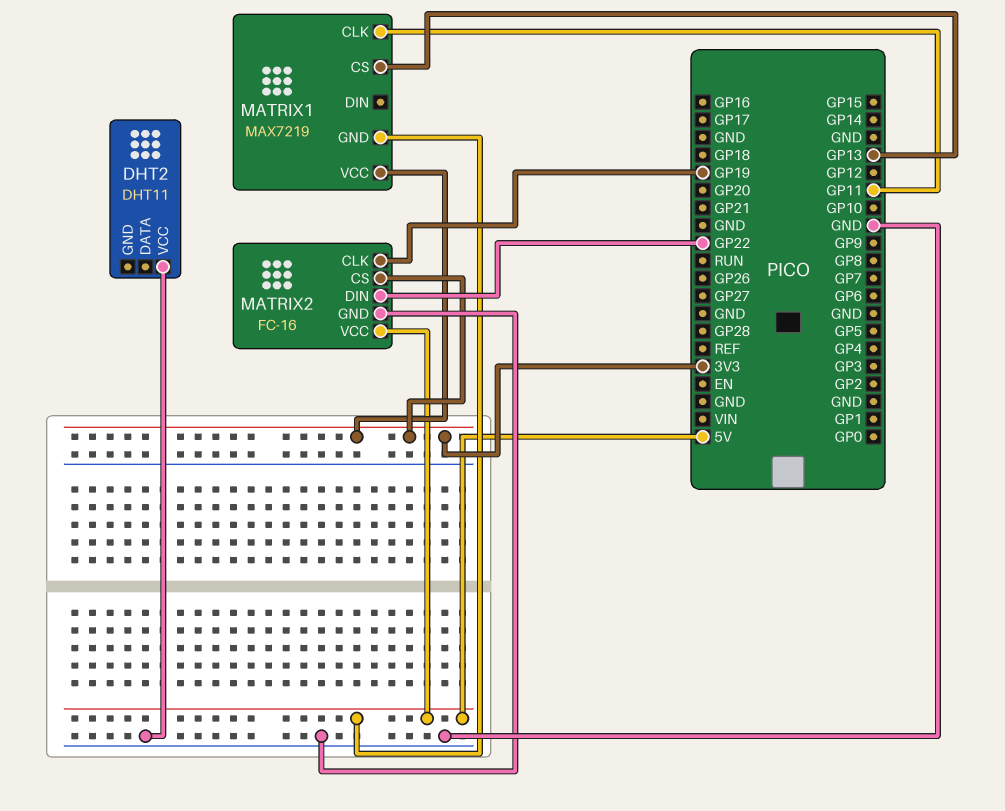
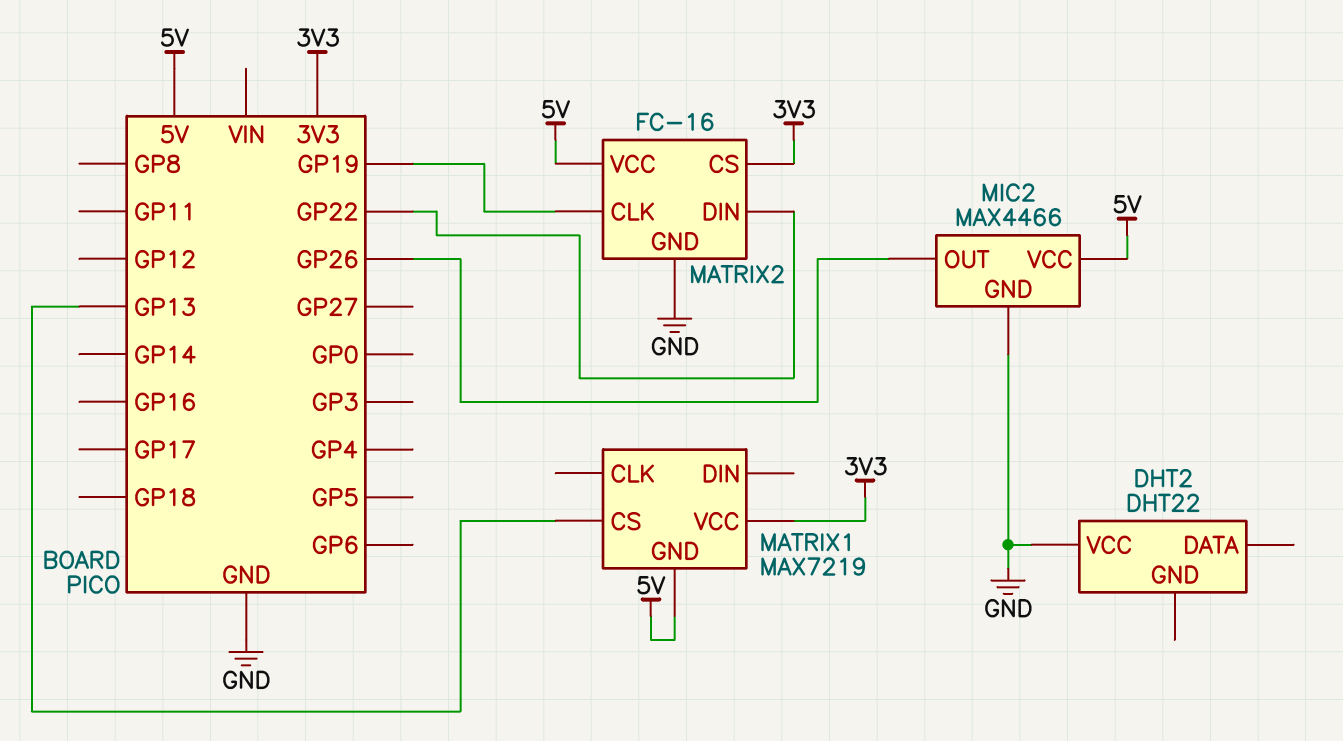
DHT2: DHT11 -> DHT22
MATRIX1 pin CLK: GP11 -> none
MIC2: none -> MAX4466
MIC2 pin GND: none -> GND
MIC2 pin OUT: none -> GP26
MIC2 pin VCC: none -> 5V

